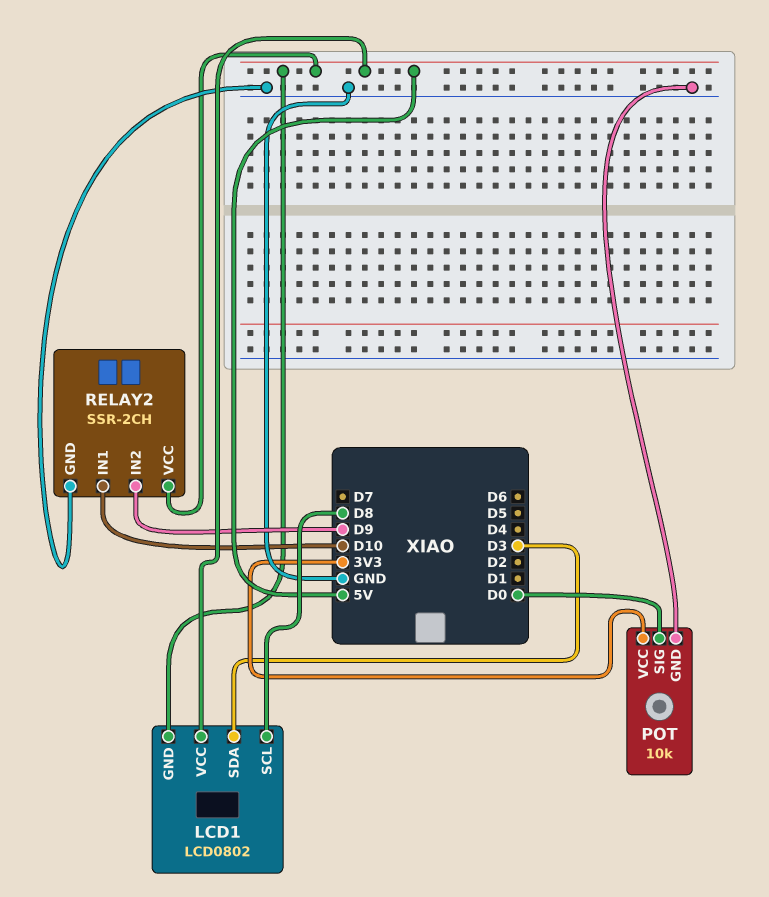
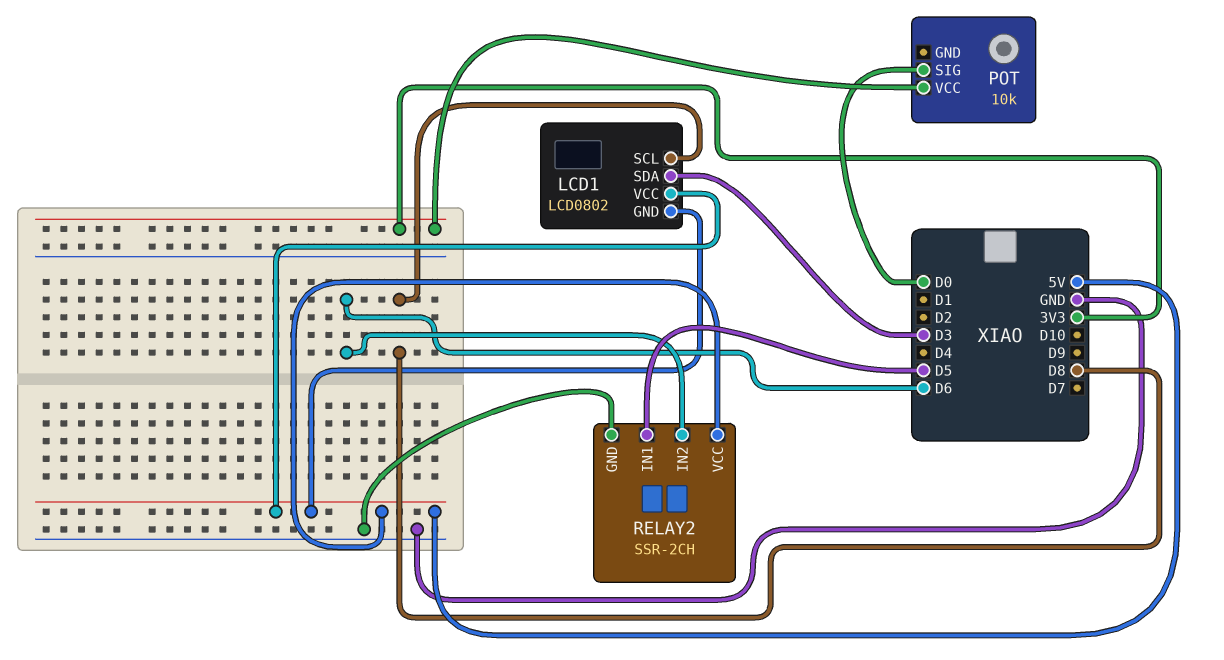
POT pin GND: GND -> none
RELAY2 pin IN1: D10 -> D5
RELAY2 pin IN2: D9 -> D6

